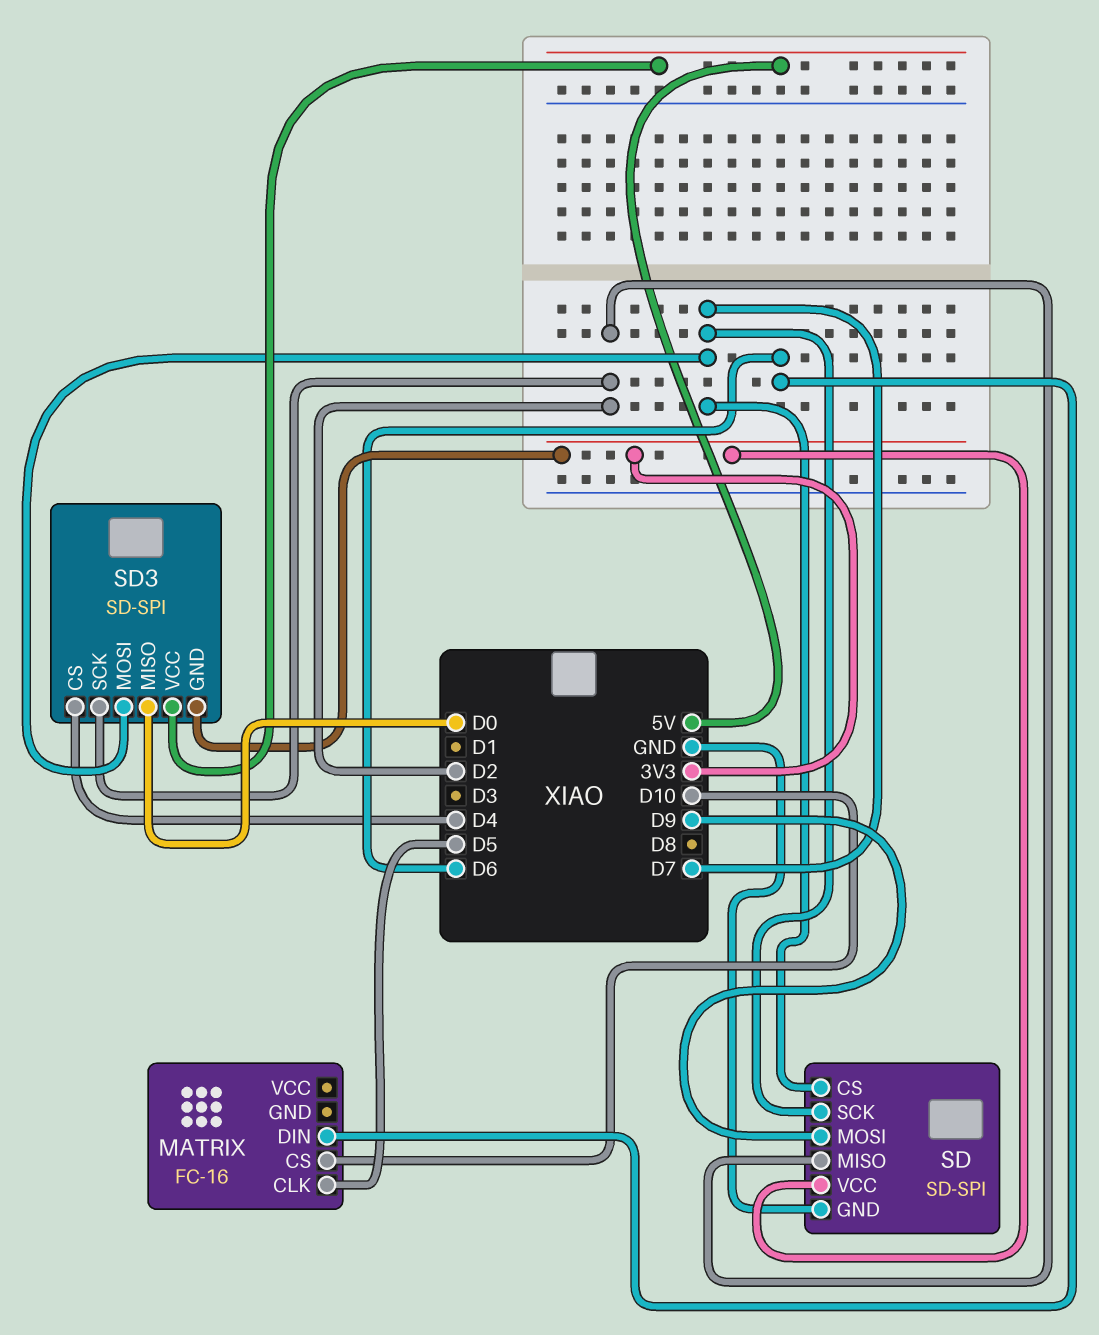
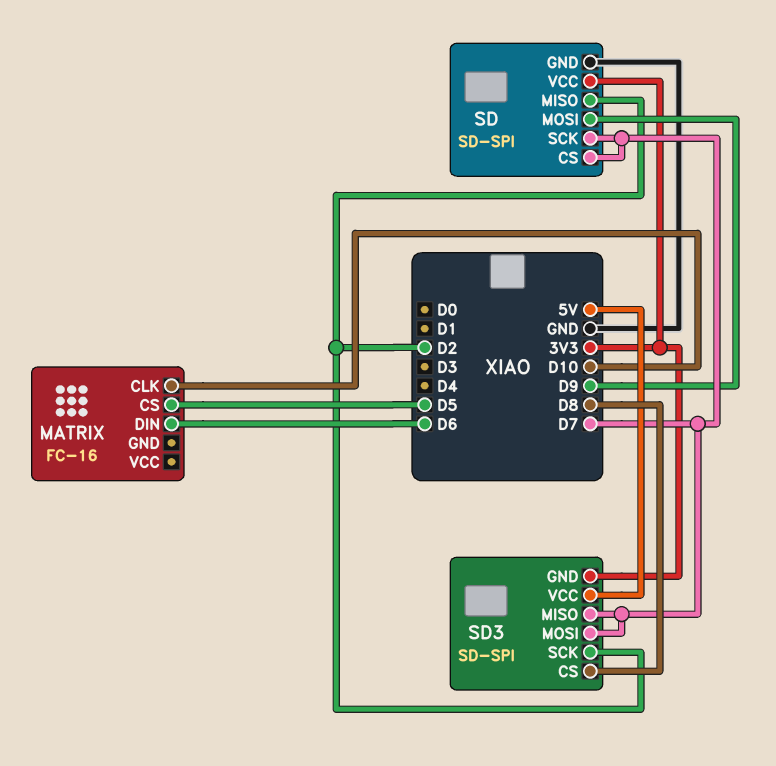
MATRIX pin CLK: D5 -> D10
MATRIX pin CS: D10 -> D5
SD3 pin CS: D4 -> D8
SD3 pin MISO: D0 -> D7

